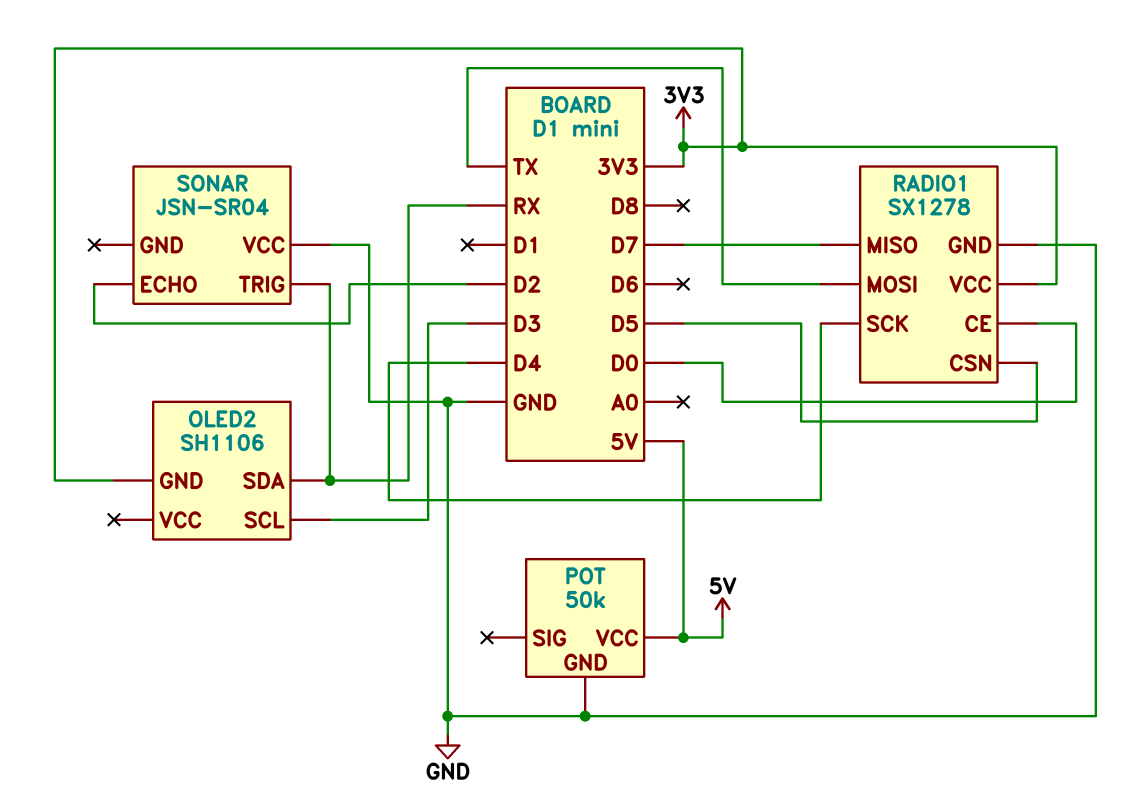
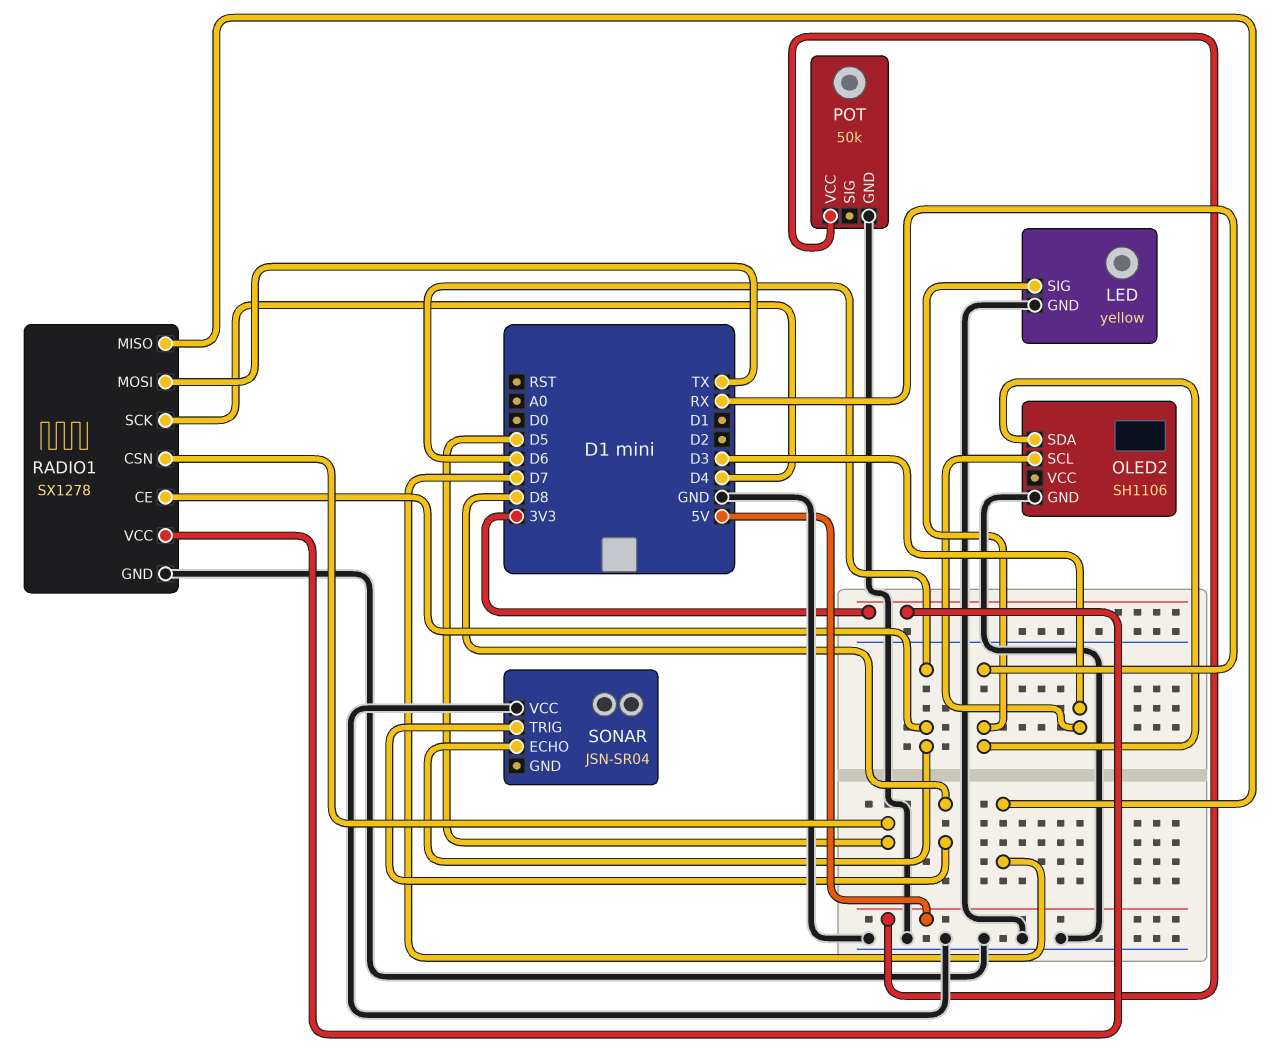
LED: none -> yellow
LED pin GND: none -> GND
LED pin SIG: none -> RX
OLED2 pin GND: 3V3 -> GND
RADIO1 pin CE: D0 -> D6
SONAR pin ECHO: D2 -> D6
SONAR pin TRIG: RX -> D8

